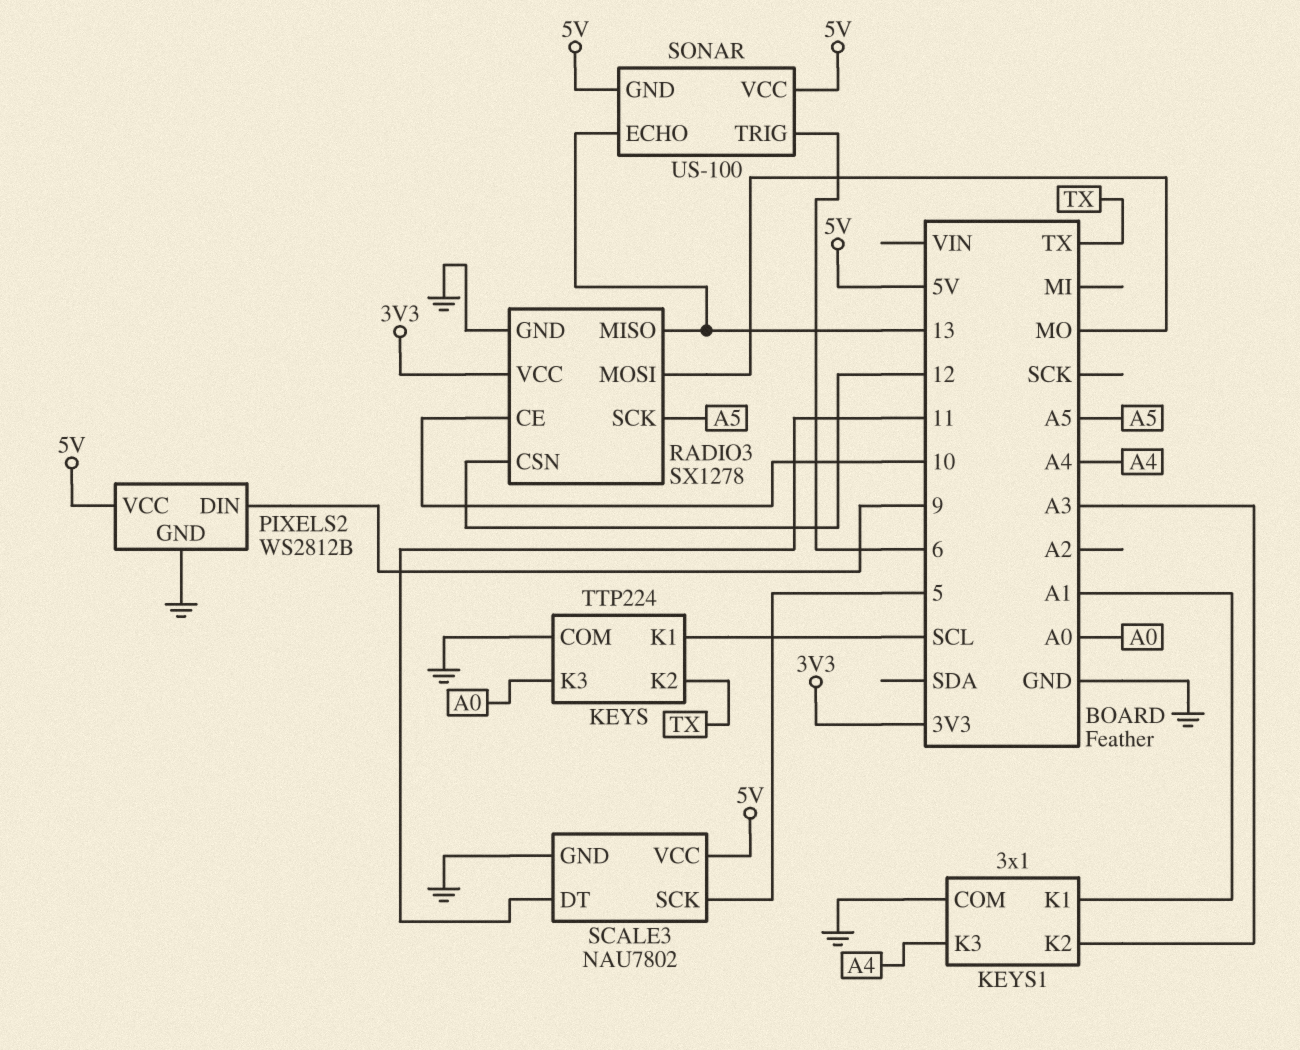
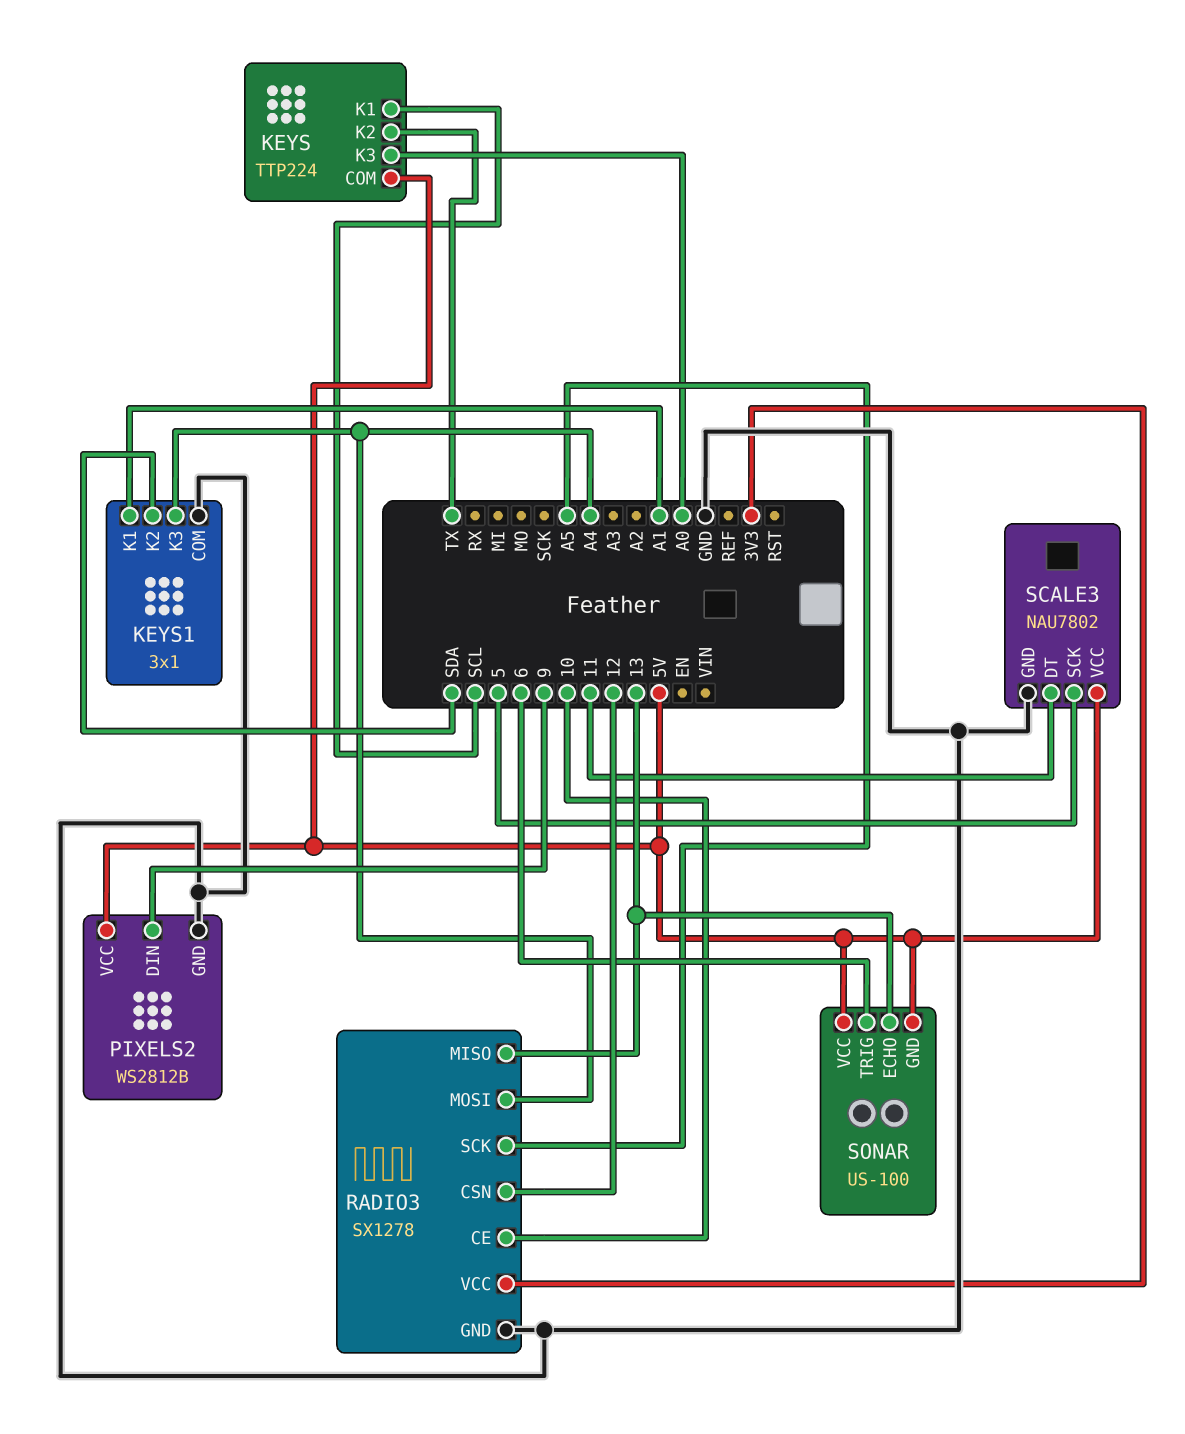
KEYS pin COM: GND -> 5V
KEYS1 pin K2: A3 -> SDA
RADIO3 pin MOSI: MO -> A4

